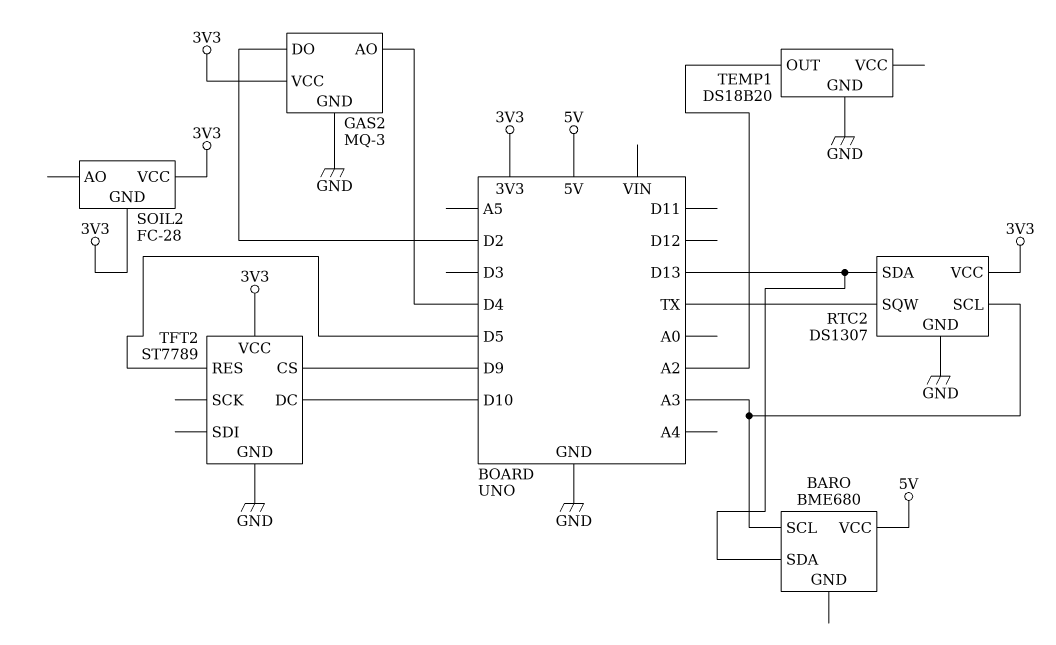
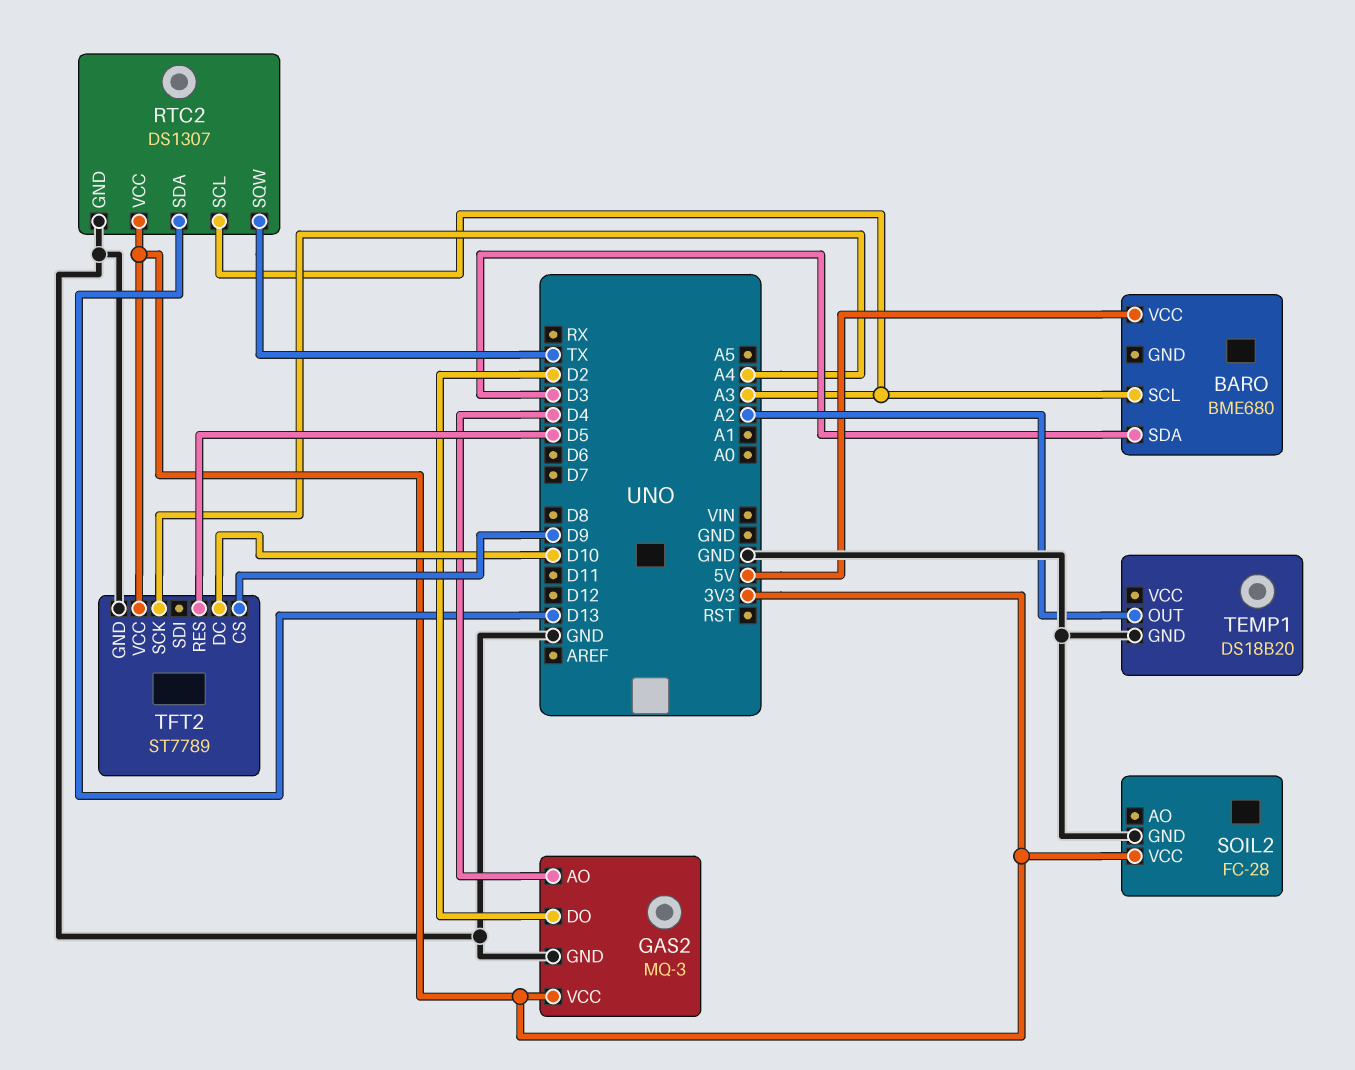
BARO pin SDA: D13 -> D3
SOIL2 pin GND: 3V3 -> GND
TFT2 pin SCK: none -> A4

